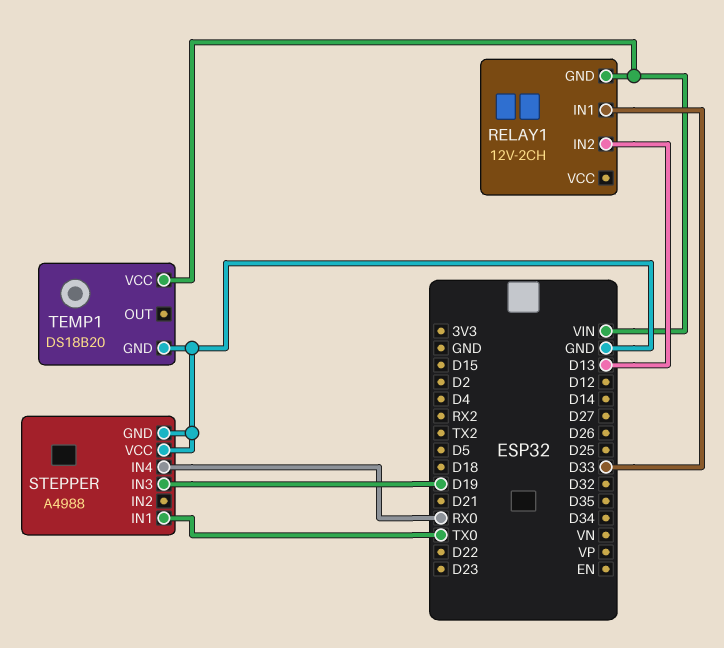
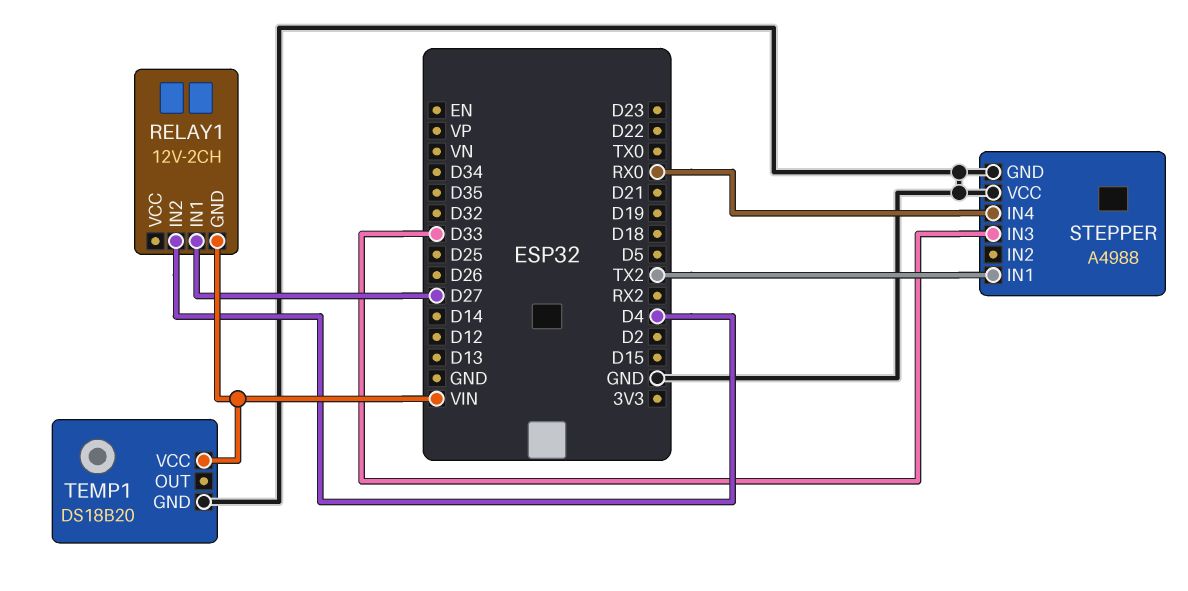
RELAY1 pin IN1: D33 -> D27
RELAY1 pin IN2: D13 -> D4
STEPPER pin IN1: TX0 -> TX2
STEPPER pin IN3: D19 -> D33

